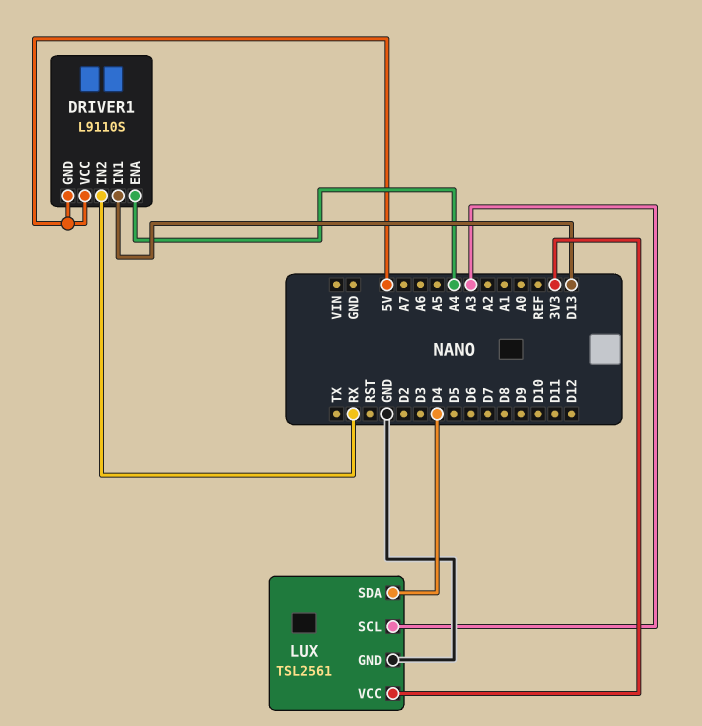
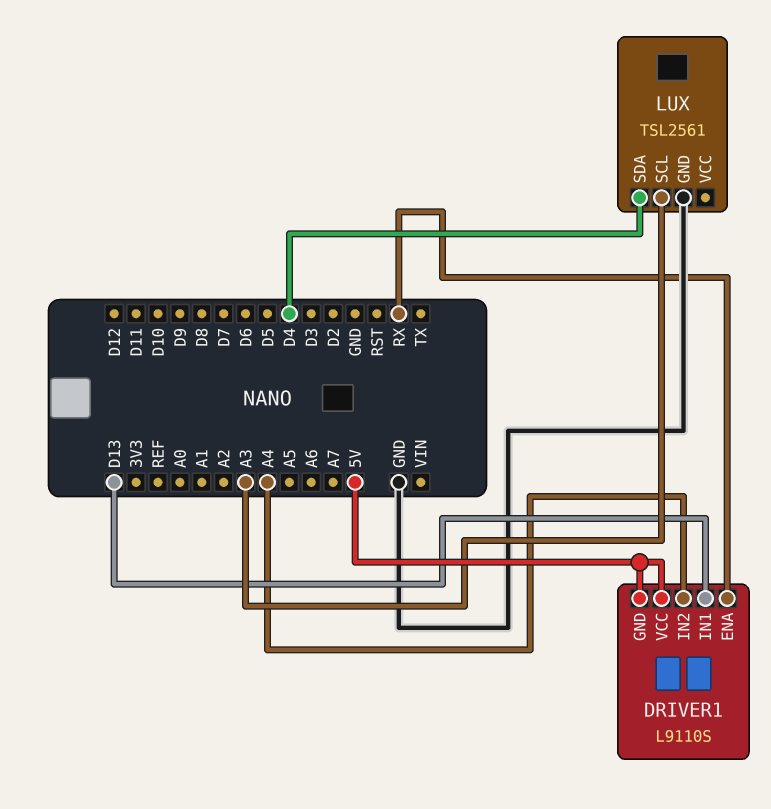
DRIVER1 pin ENA: A4 -> RX
DRIVER1 pin IN2: RX -> A4
LUX pin VCC: 3V3 -> none

